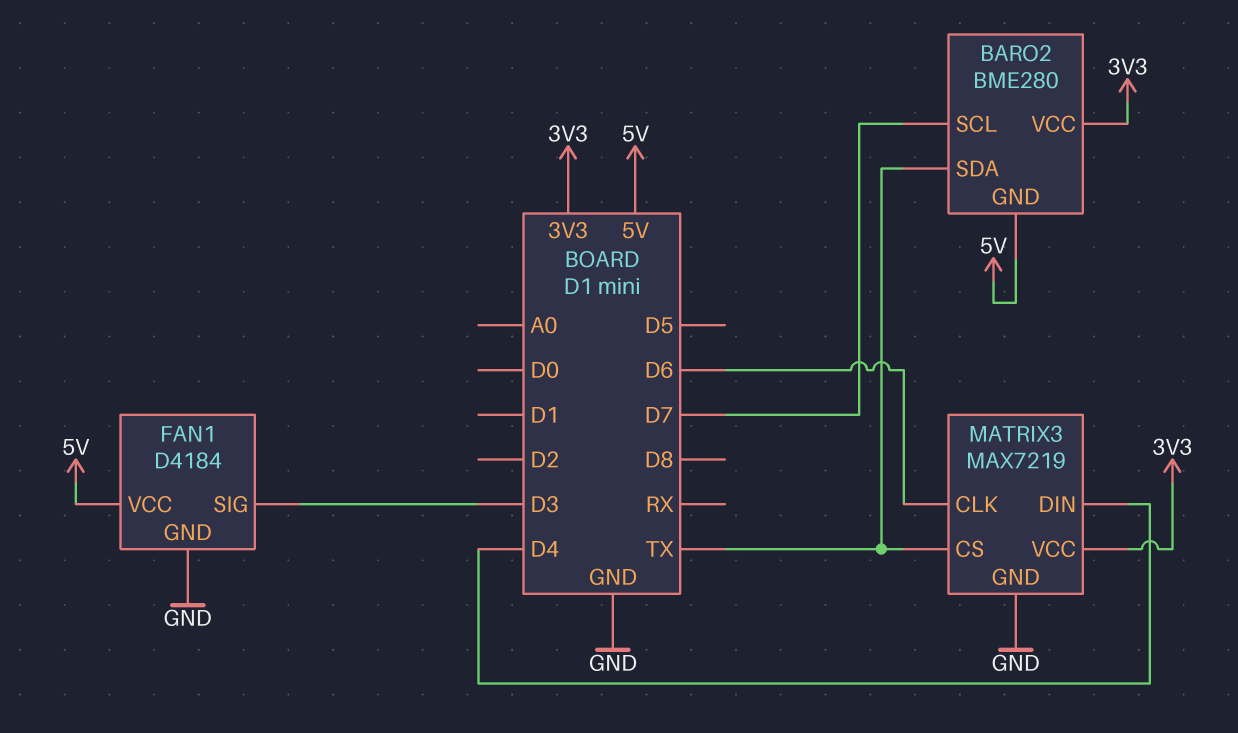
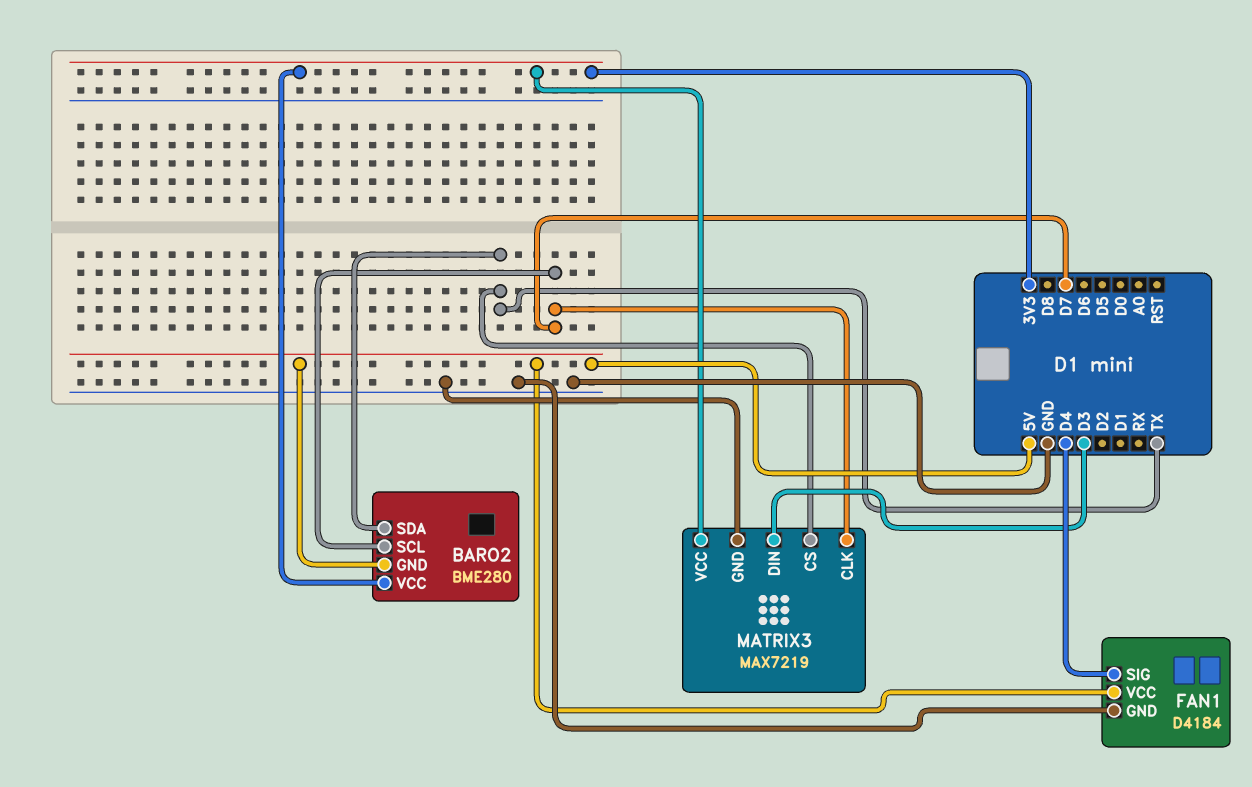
FAN1 pin SIG: D3 -> D4
MATRIX3 pin CLK: D6 -> D7
MATRIX3 pin DIN: D4 -> D3

